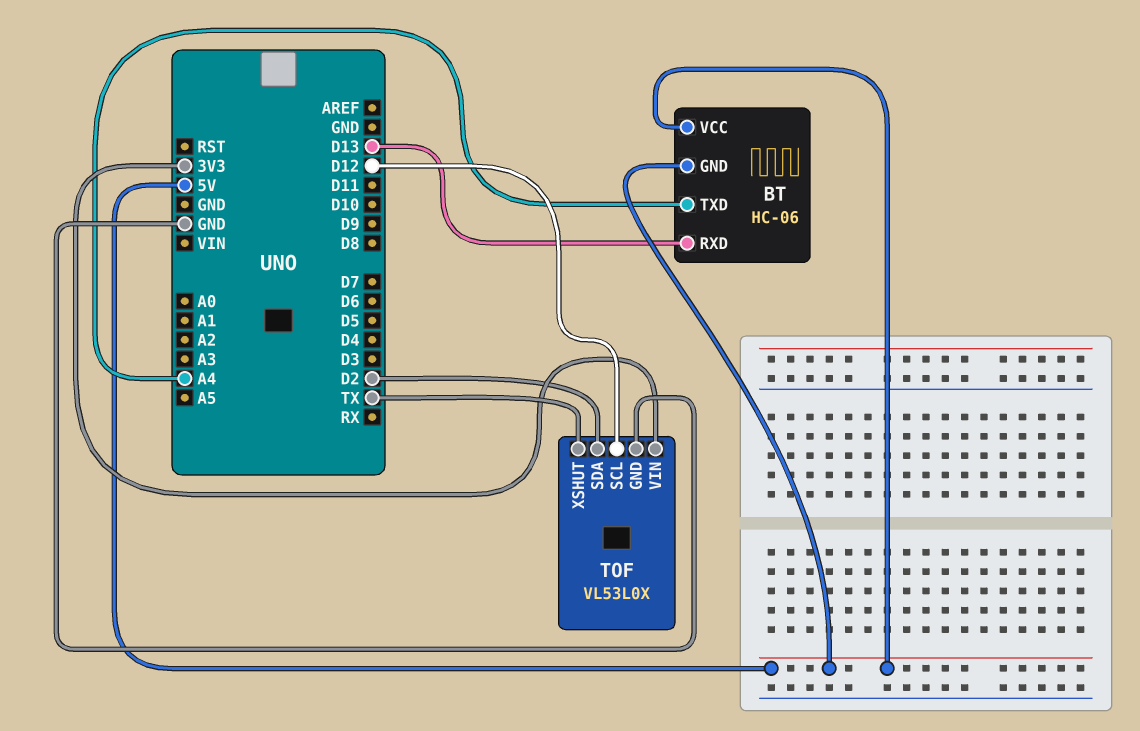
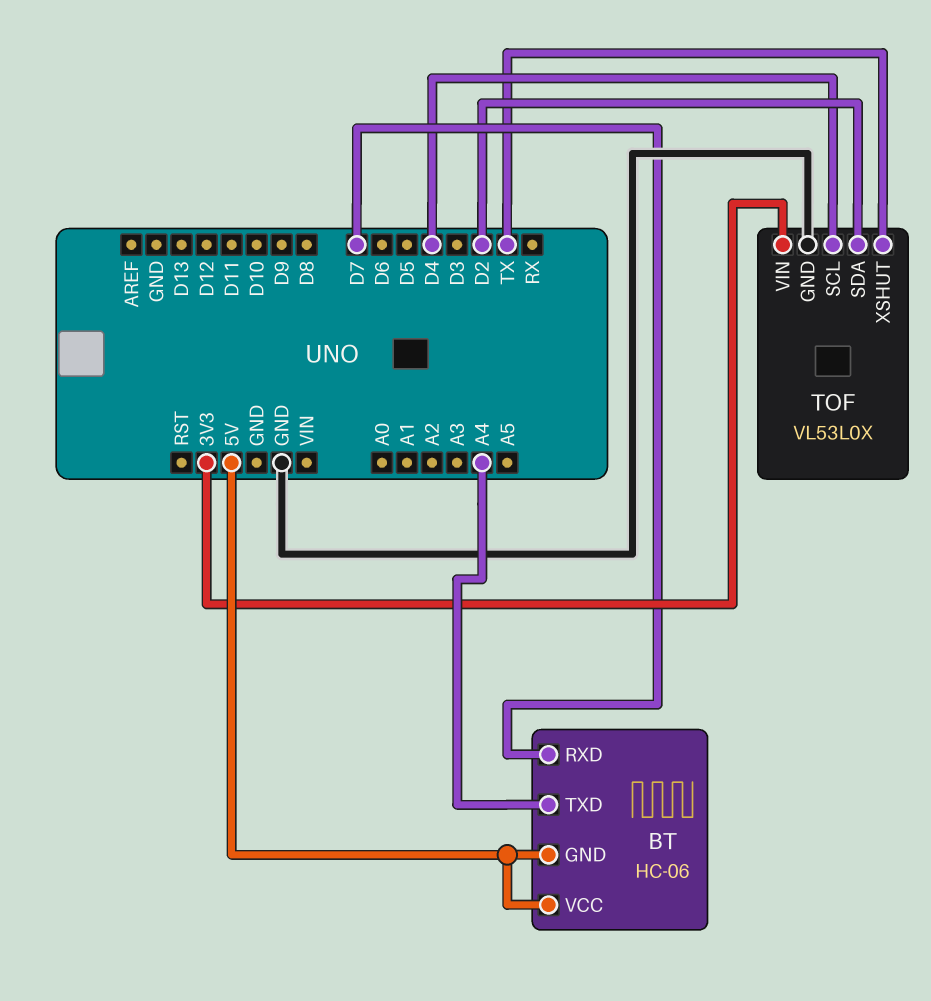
BT pin RXD: D13 -> D7
TOF pin SCL: D12 -> D4

